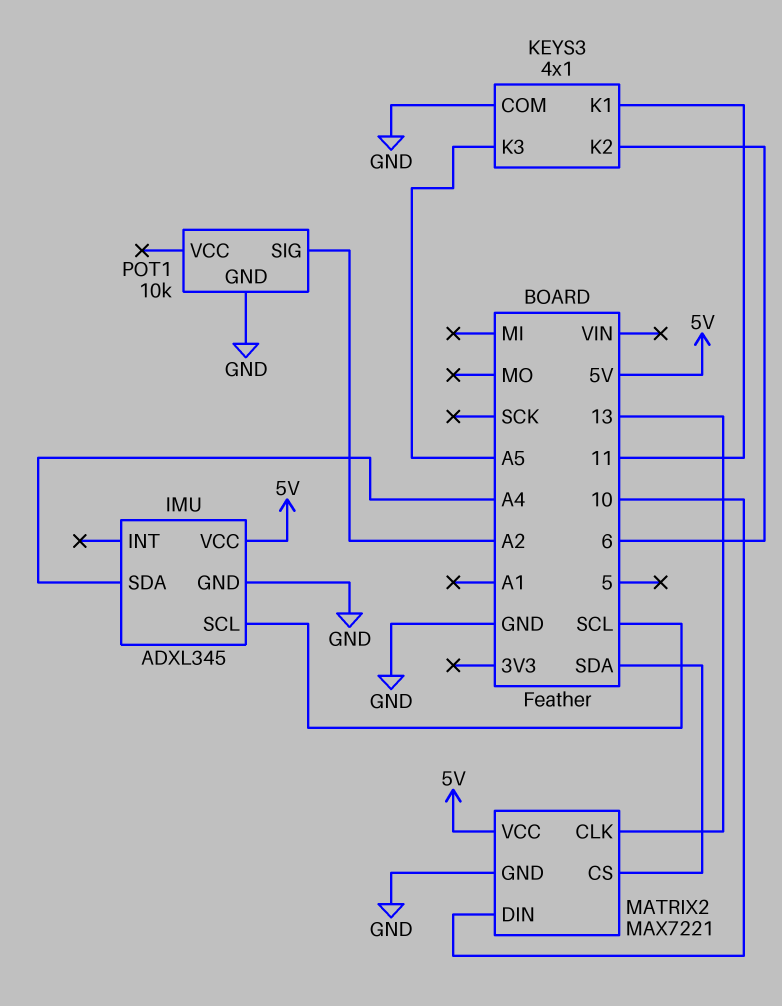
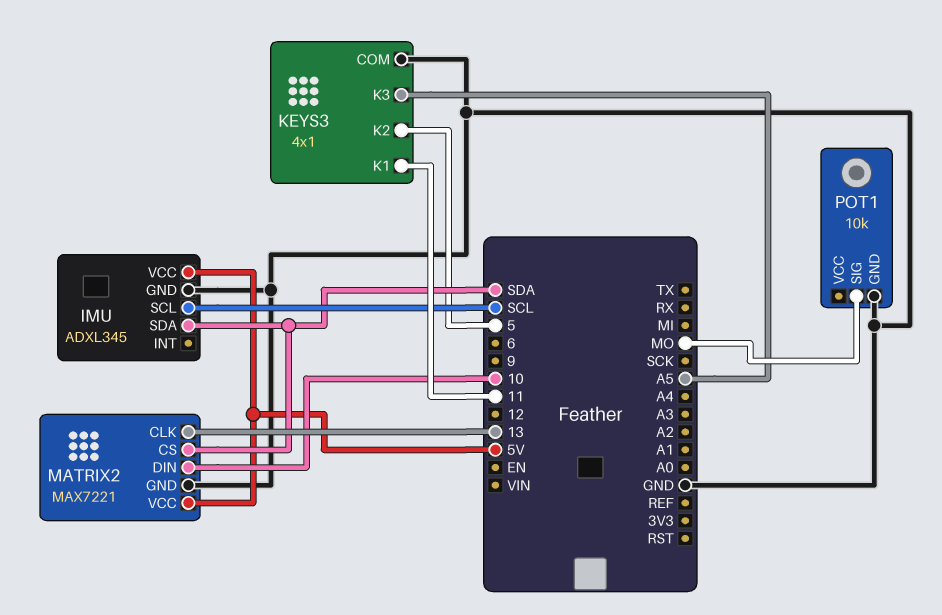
IMU pin SDA: A4 -> SDA
KEYS3 pin K2: 6 -> 5
POT1 pin SIG: A2 -> MO

